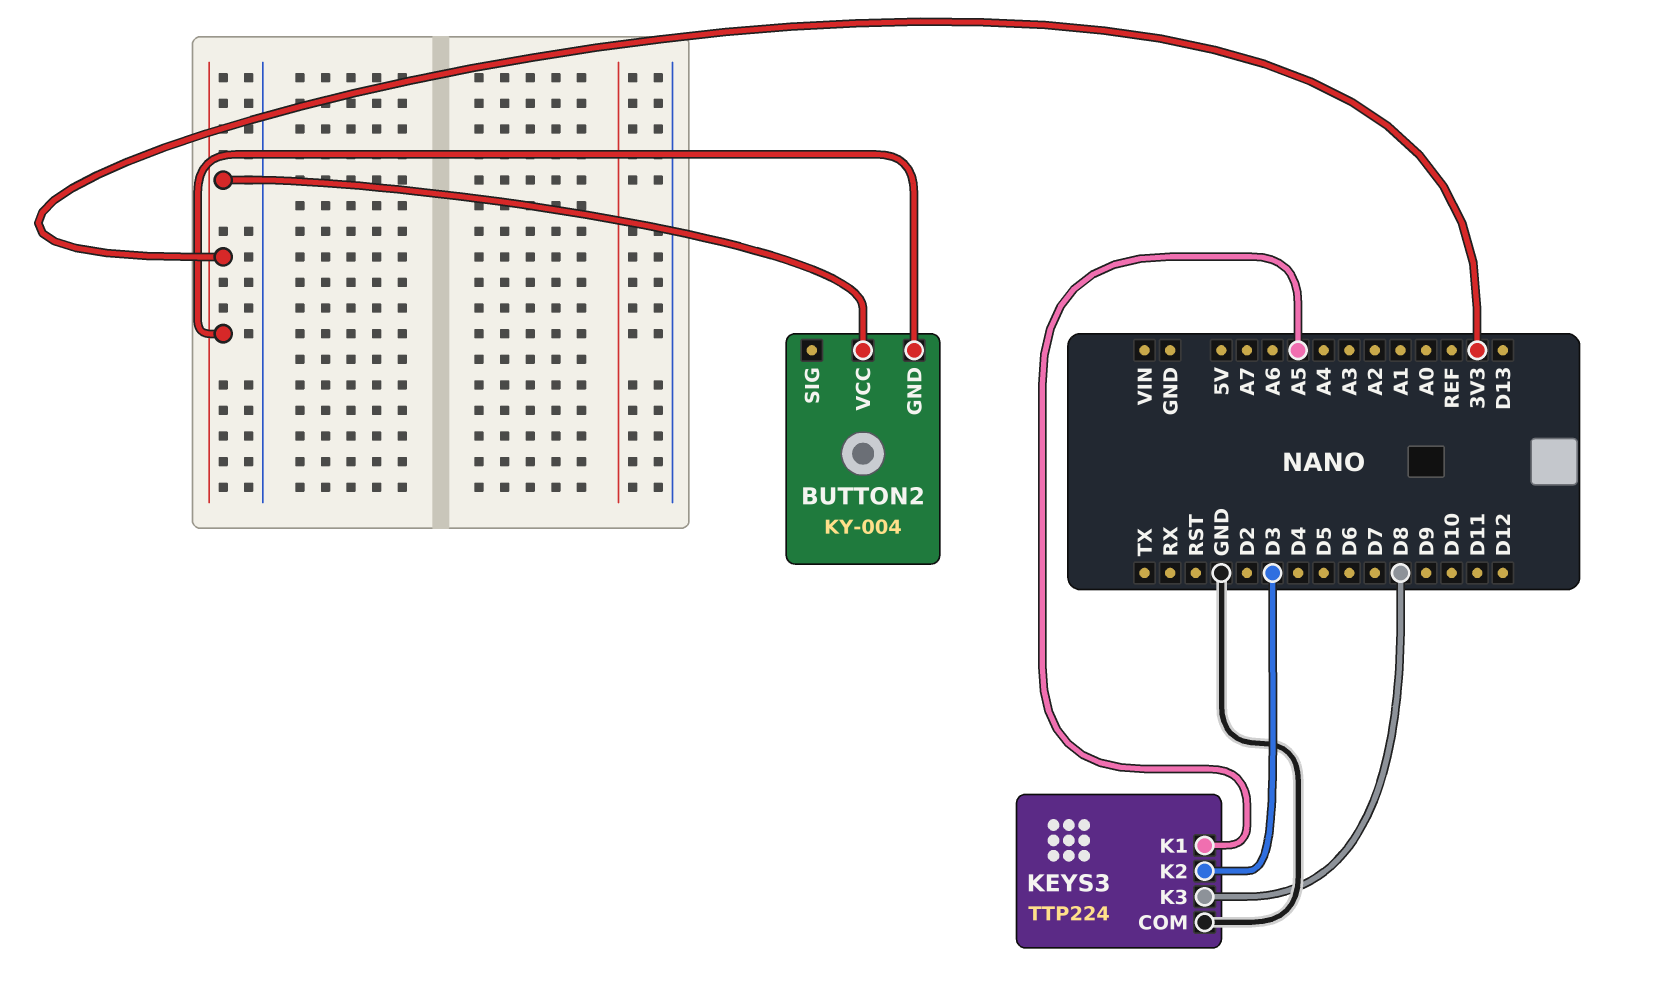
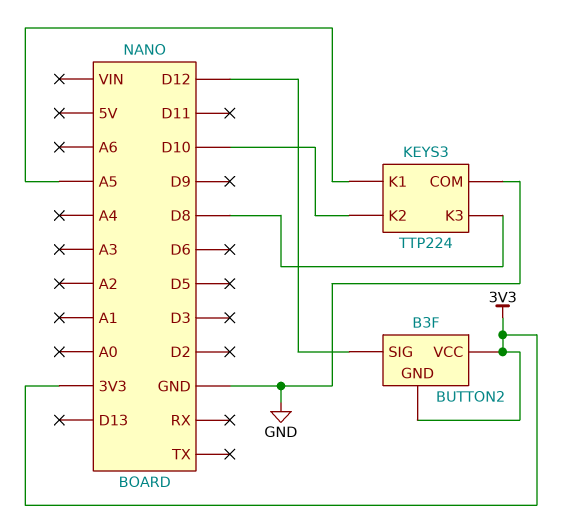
BUTTON2: KY-004 -> B3F
BUTTON2 pin SIG: none -> D12
KEYS3 pin K2: D3 -> D10

